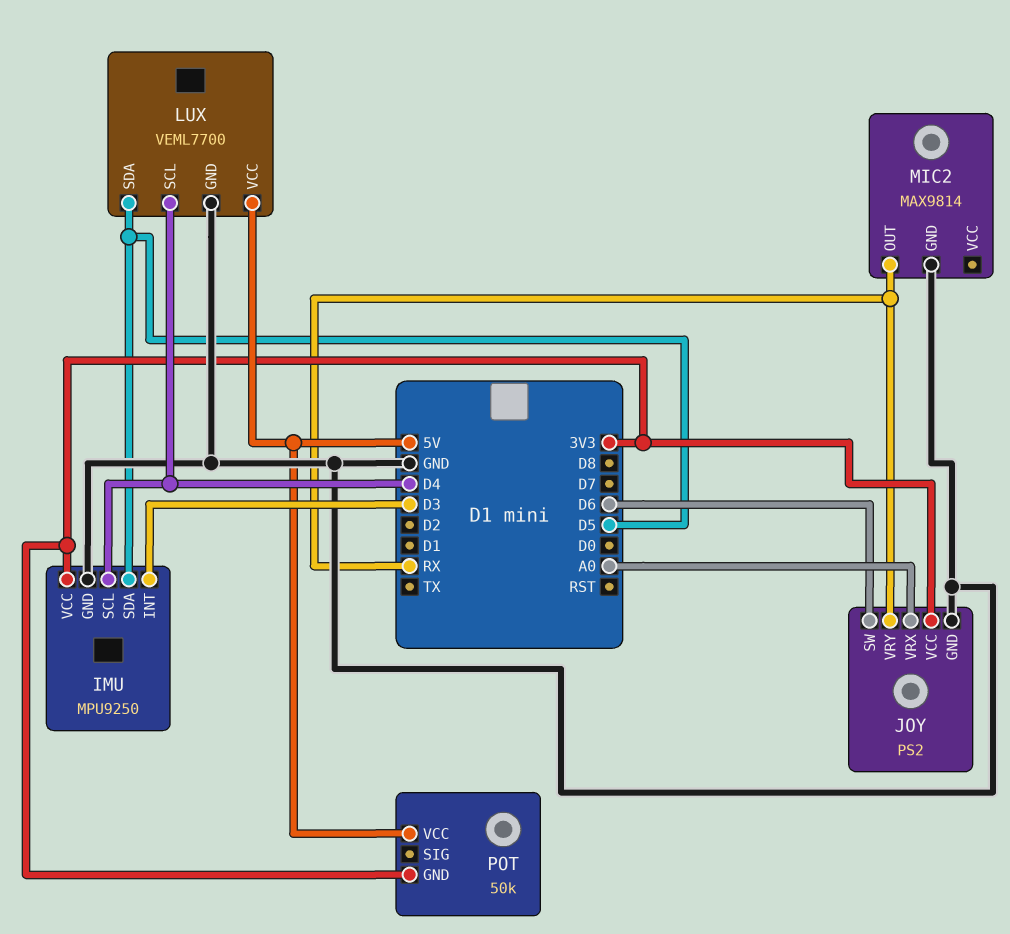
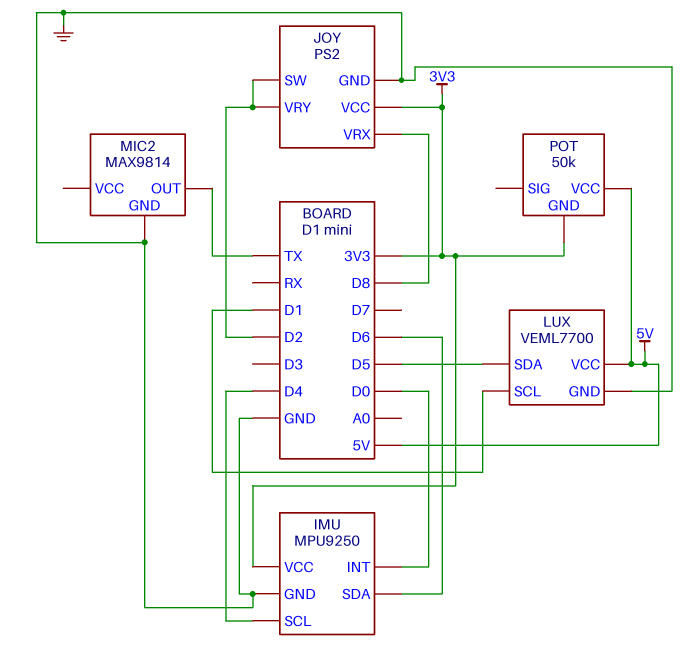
IMU pin INT: D3 -> D0
IMU pin SDA: D5 -> D6
JOY pin SW: D6 -> D2
JOY pin VRX: A0 -> D8
JOY pin VRY: RX -> D2
LUX pin SCL: D4 -> D1
MIC2 pin OUT: RX -> TX

